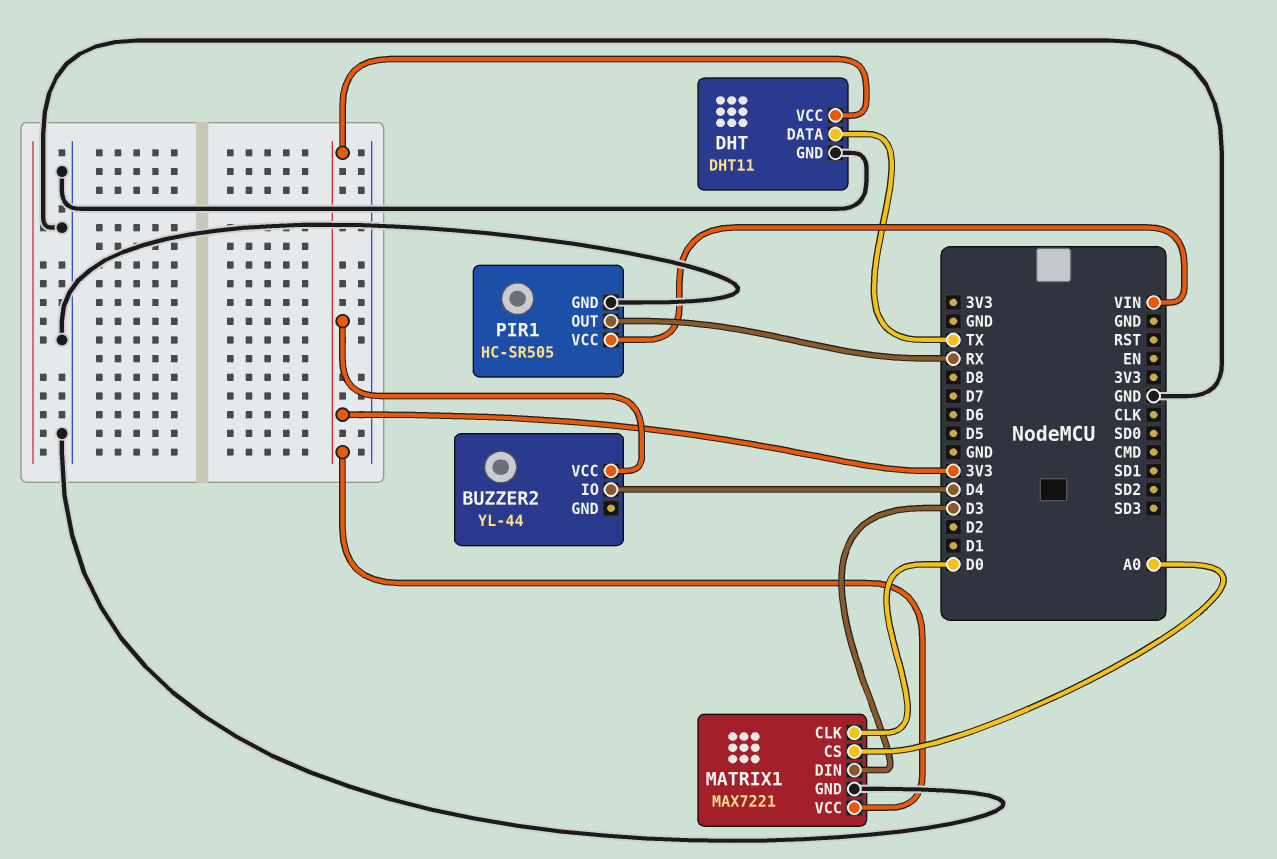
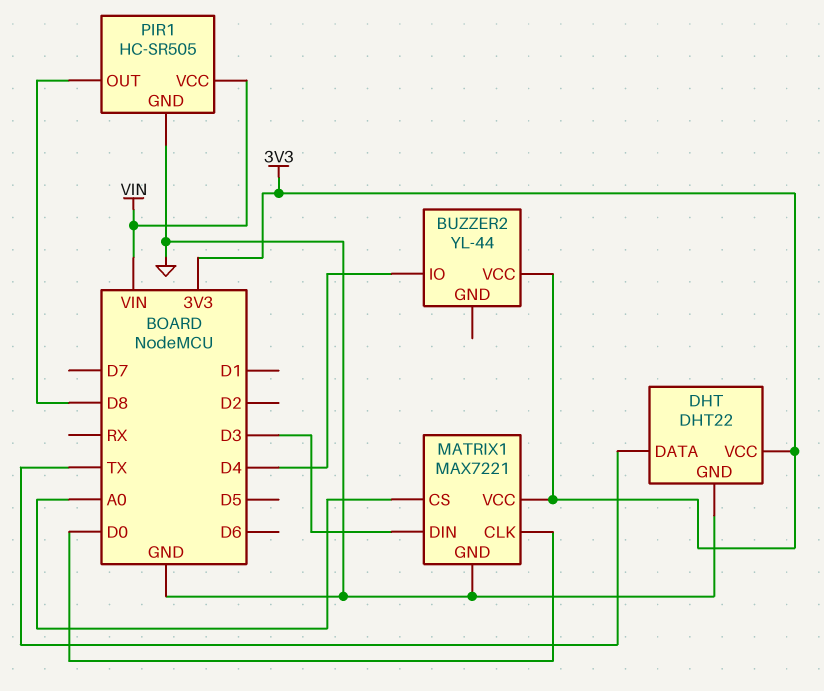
DHT: DHT11 -> DHT22
PIR1 pin OUT: RX -> D8

